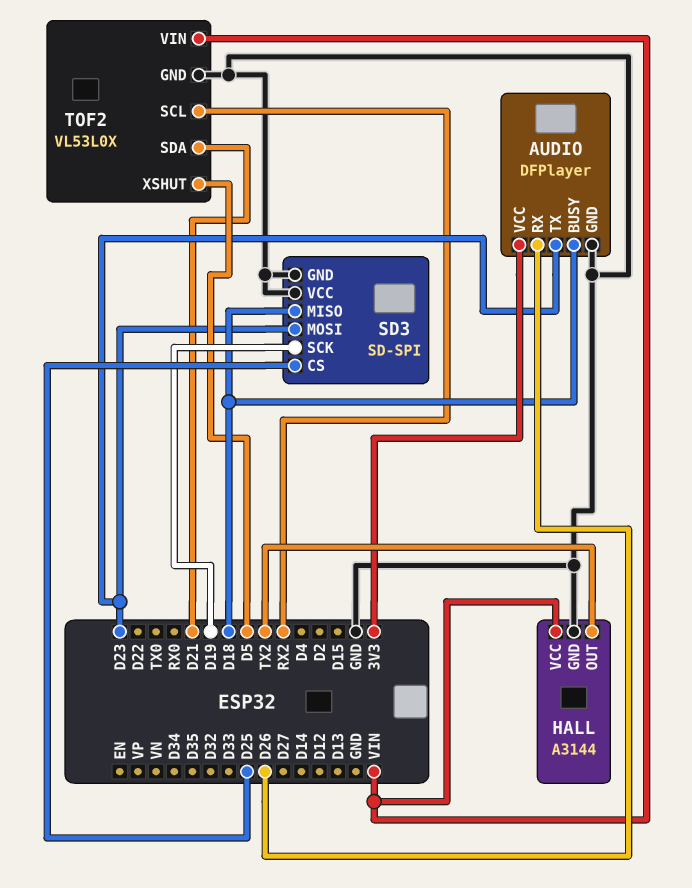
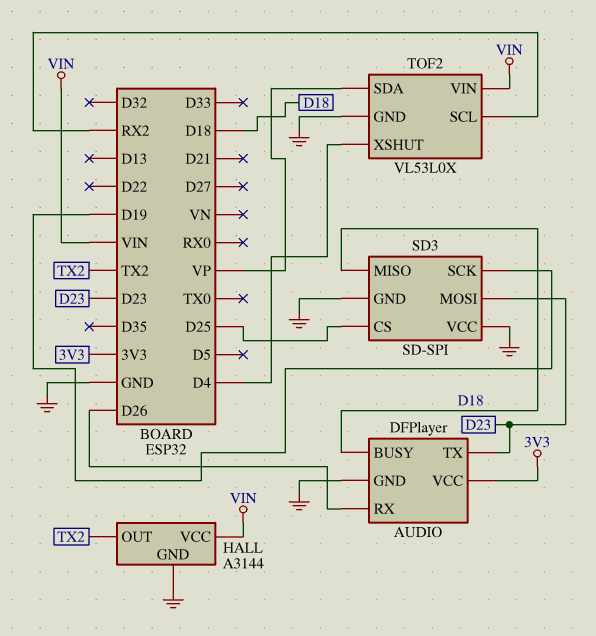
TOF2 pin SDA: D21 -> VP
TOF2 pin XSHUT: D5 -> D4

